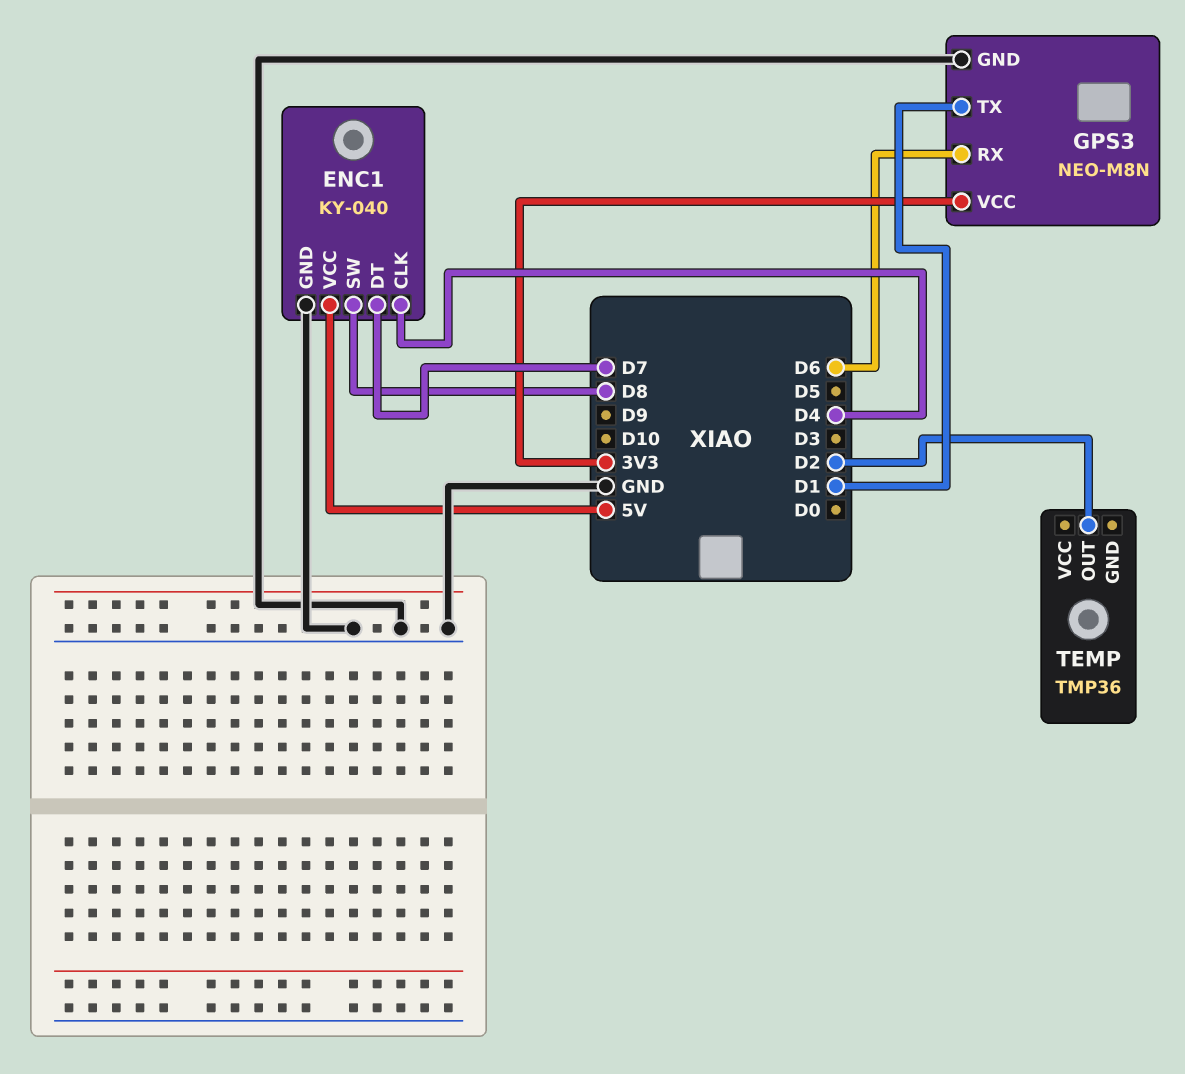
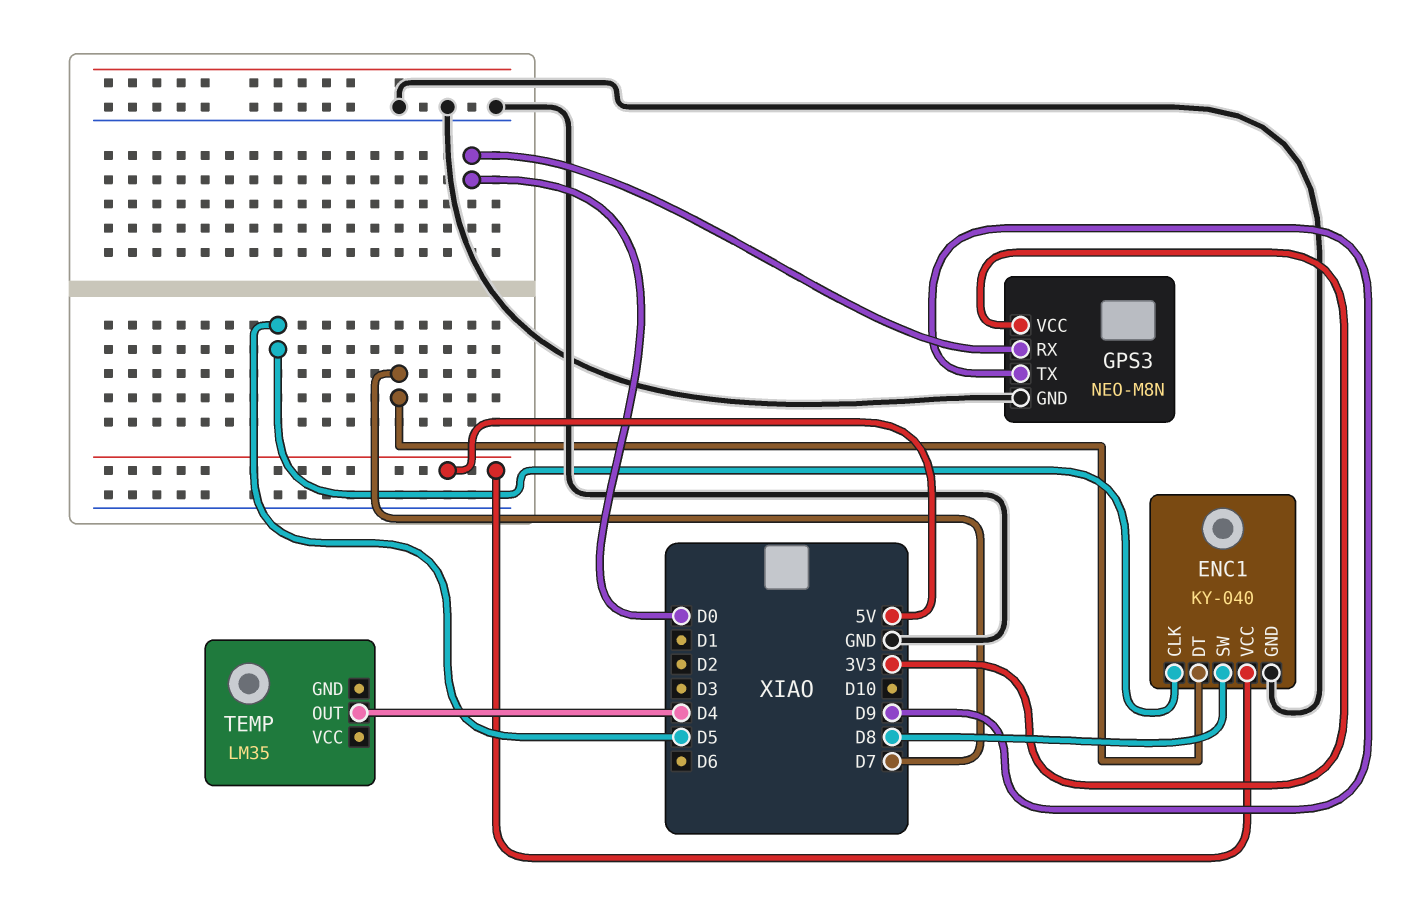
ENC1 pin CLK: D4 -> D5
GPS3 pin RX: D6 -> D0
GPS3 pin TX: D1 -> D9
TEMP: TMP36 -> LM35
TEMP pin OUT: D2 -> D4

